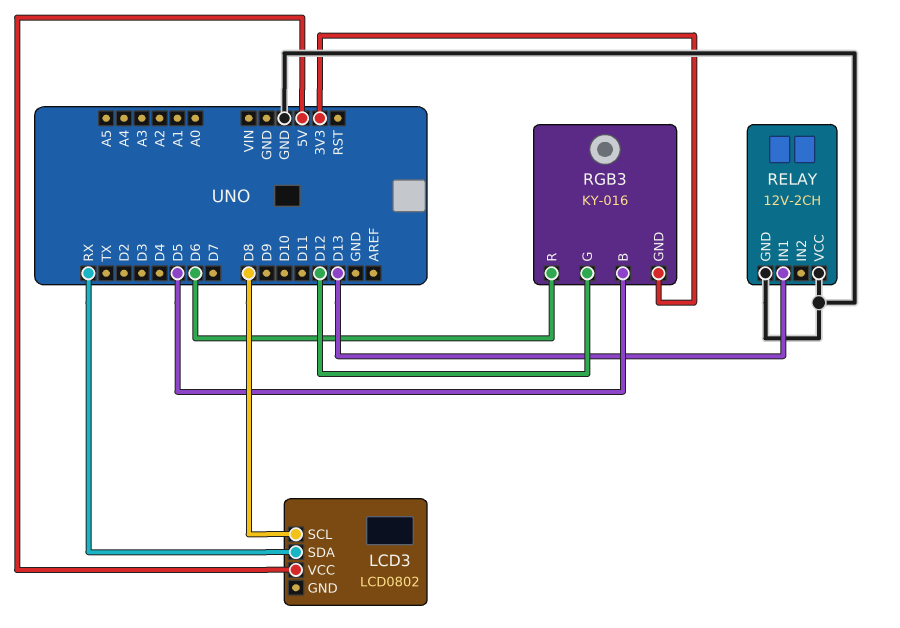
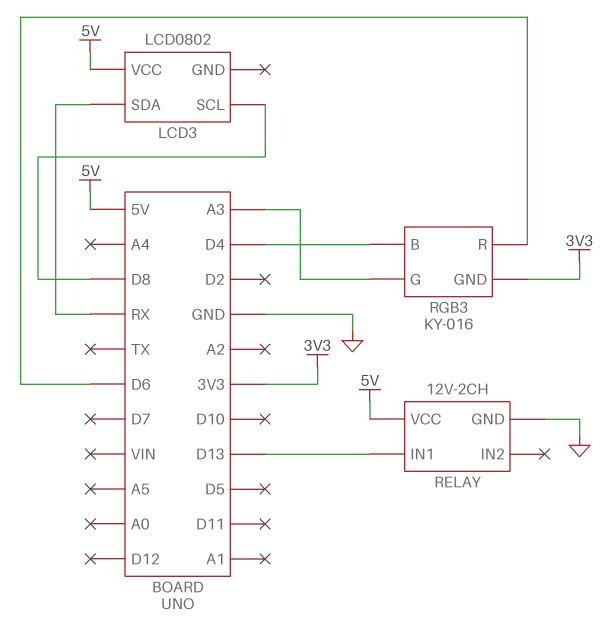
RELAY pin VCC: GND -> 5V
RGB3 pin B: D5 -> D4
RGB3 pin G: D12 -> A3

